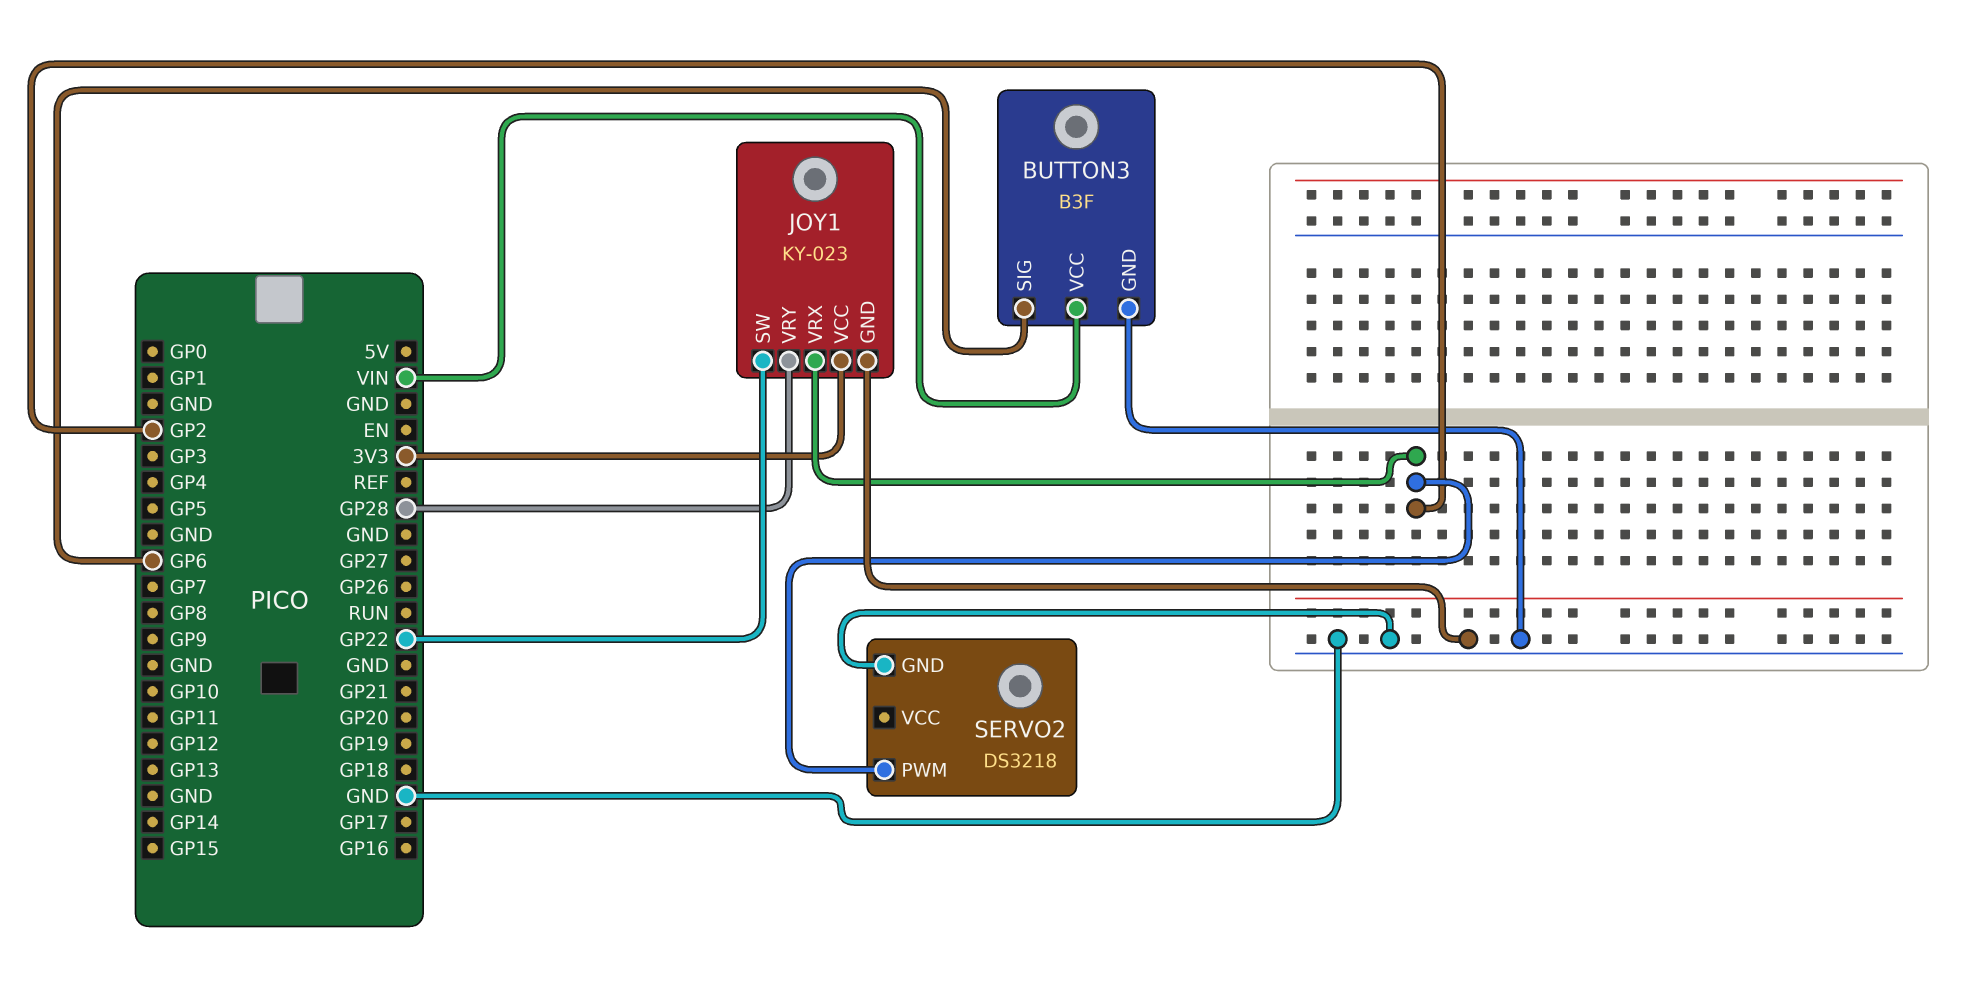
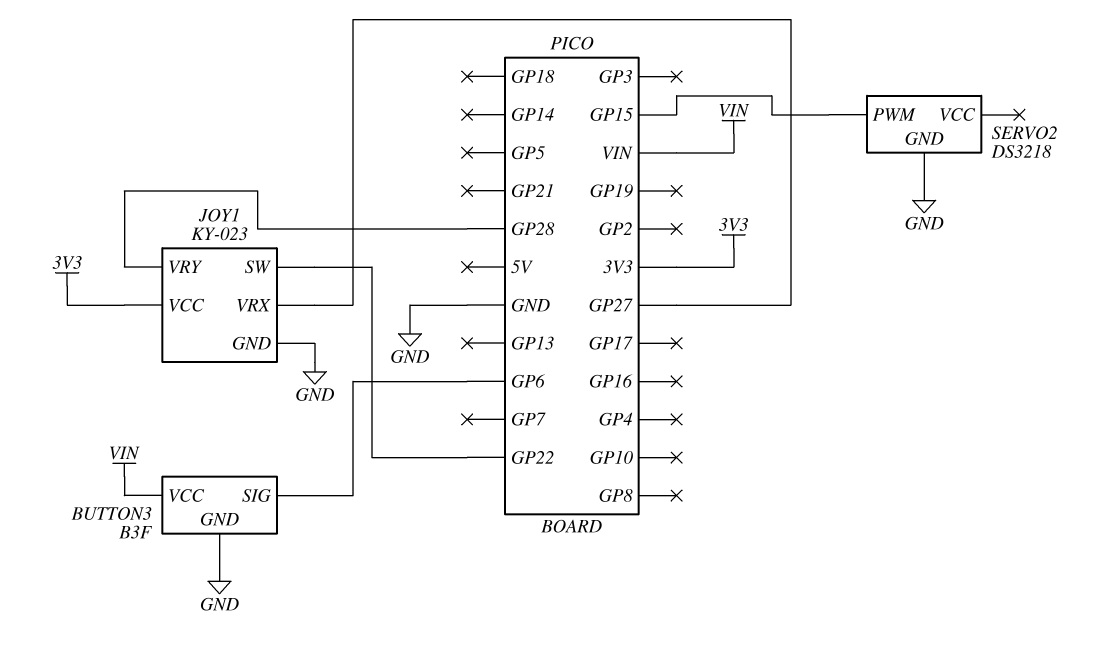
JOY1 pin VRX: GP2 -> GP27
SERVO2 pin PWM: GP2 -> GP15

